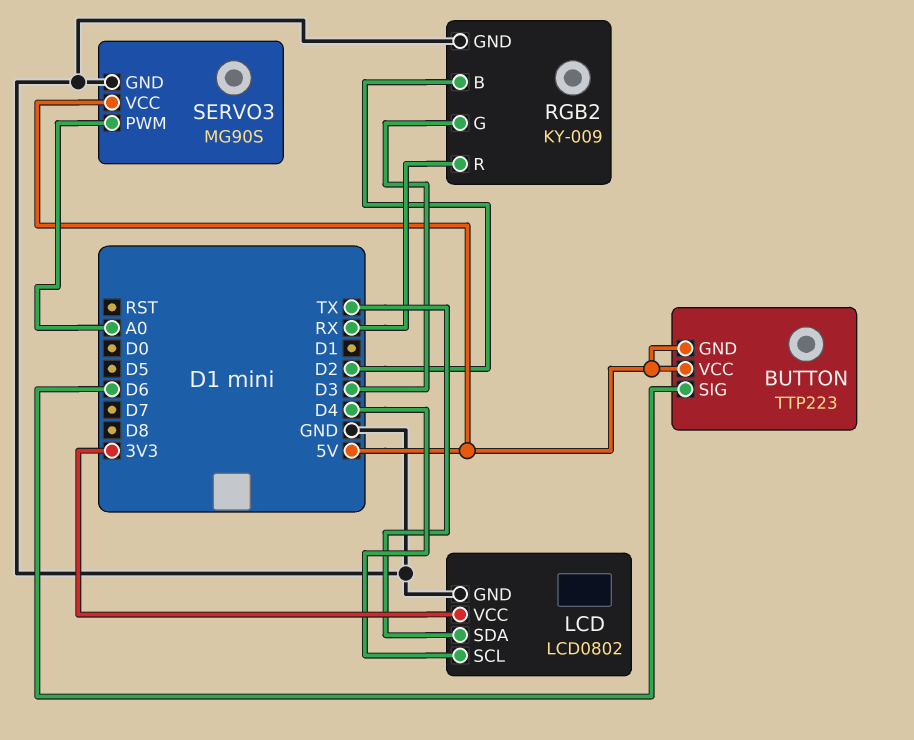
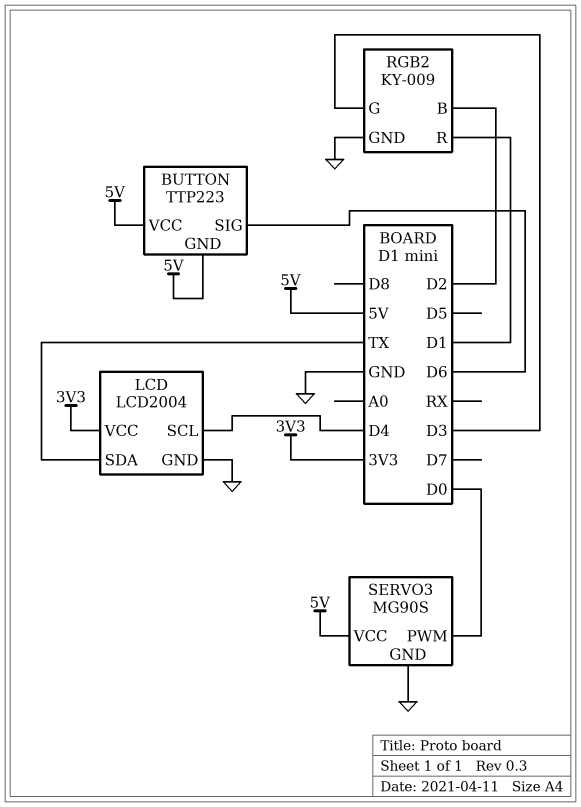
LCD: LCD0802 -> LCD2004
RGB2 pin R: RX -> D1
SERVO3 pin PWM: A0 -> D0

